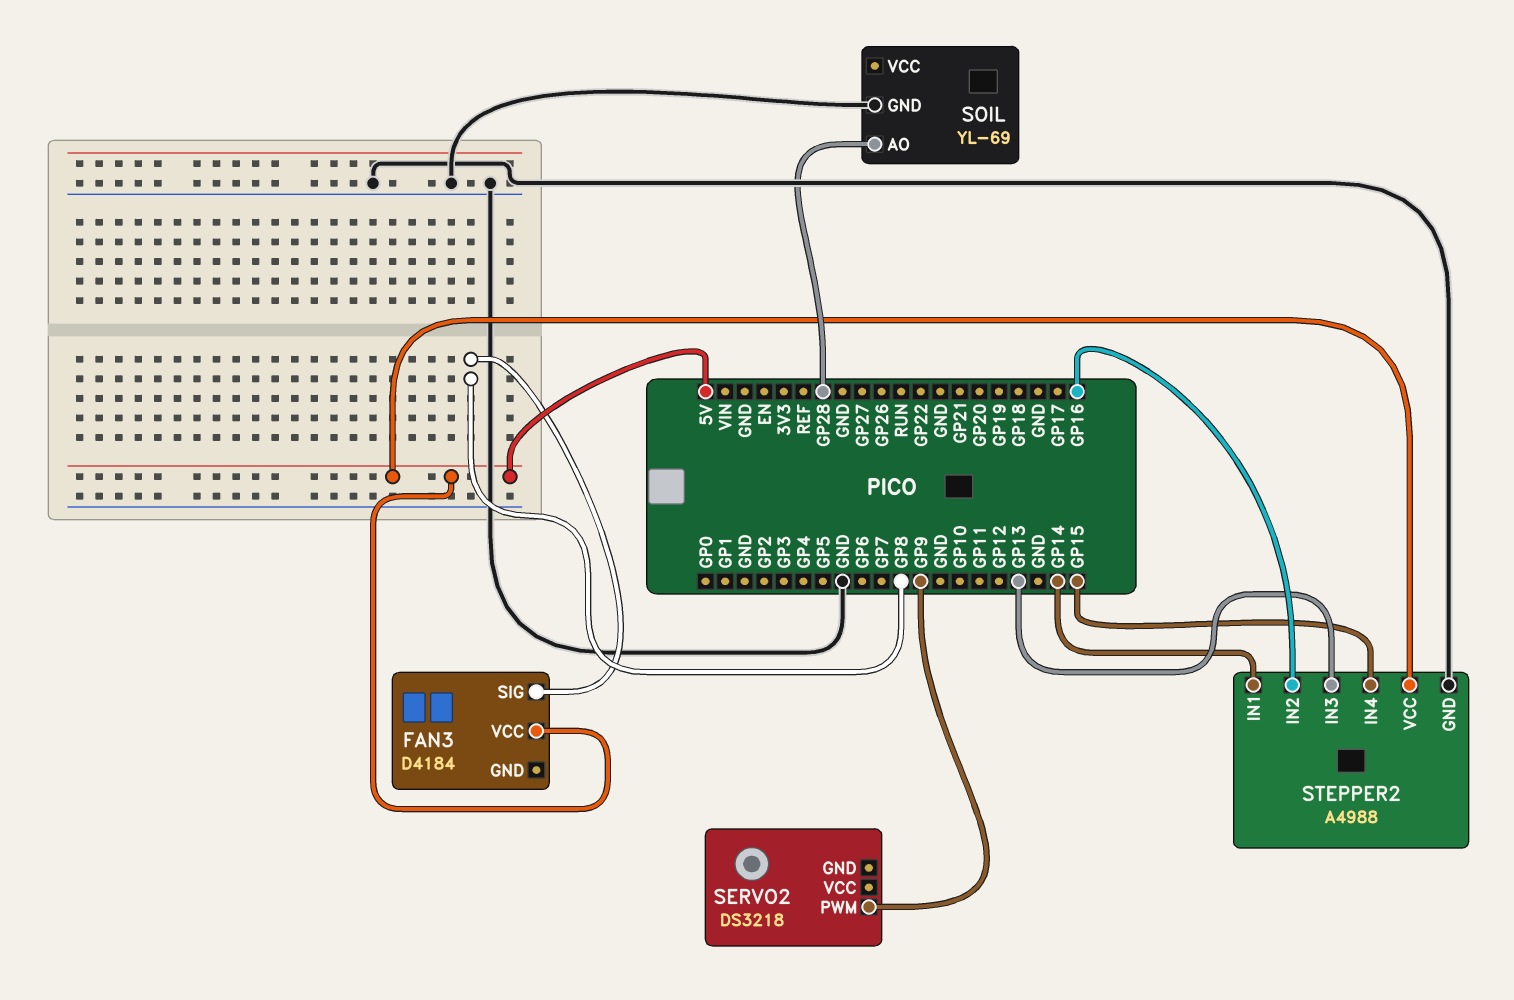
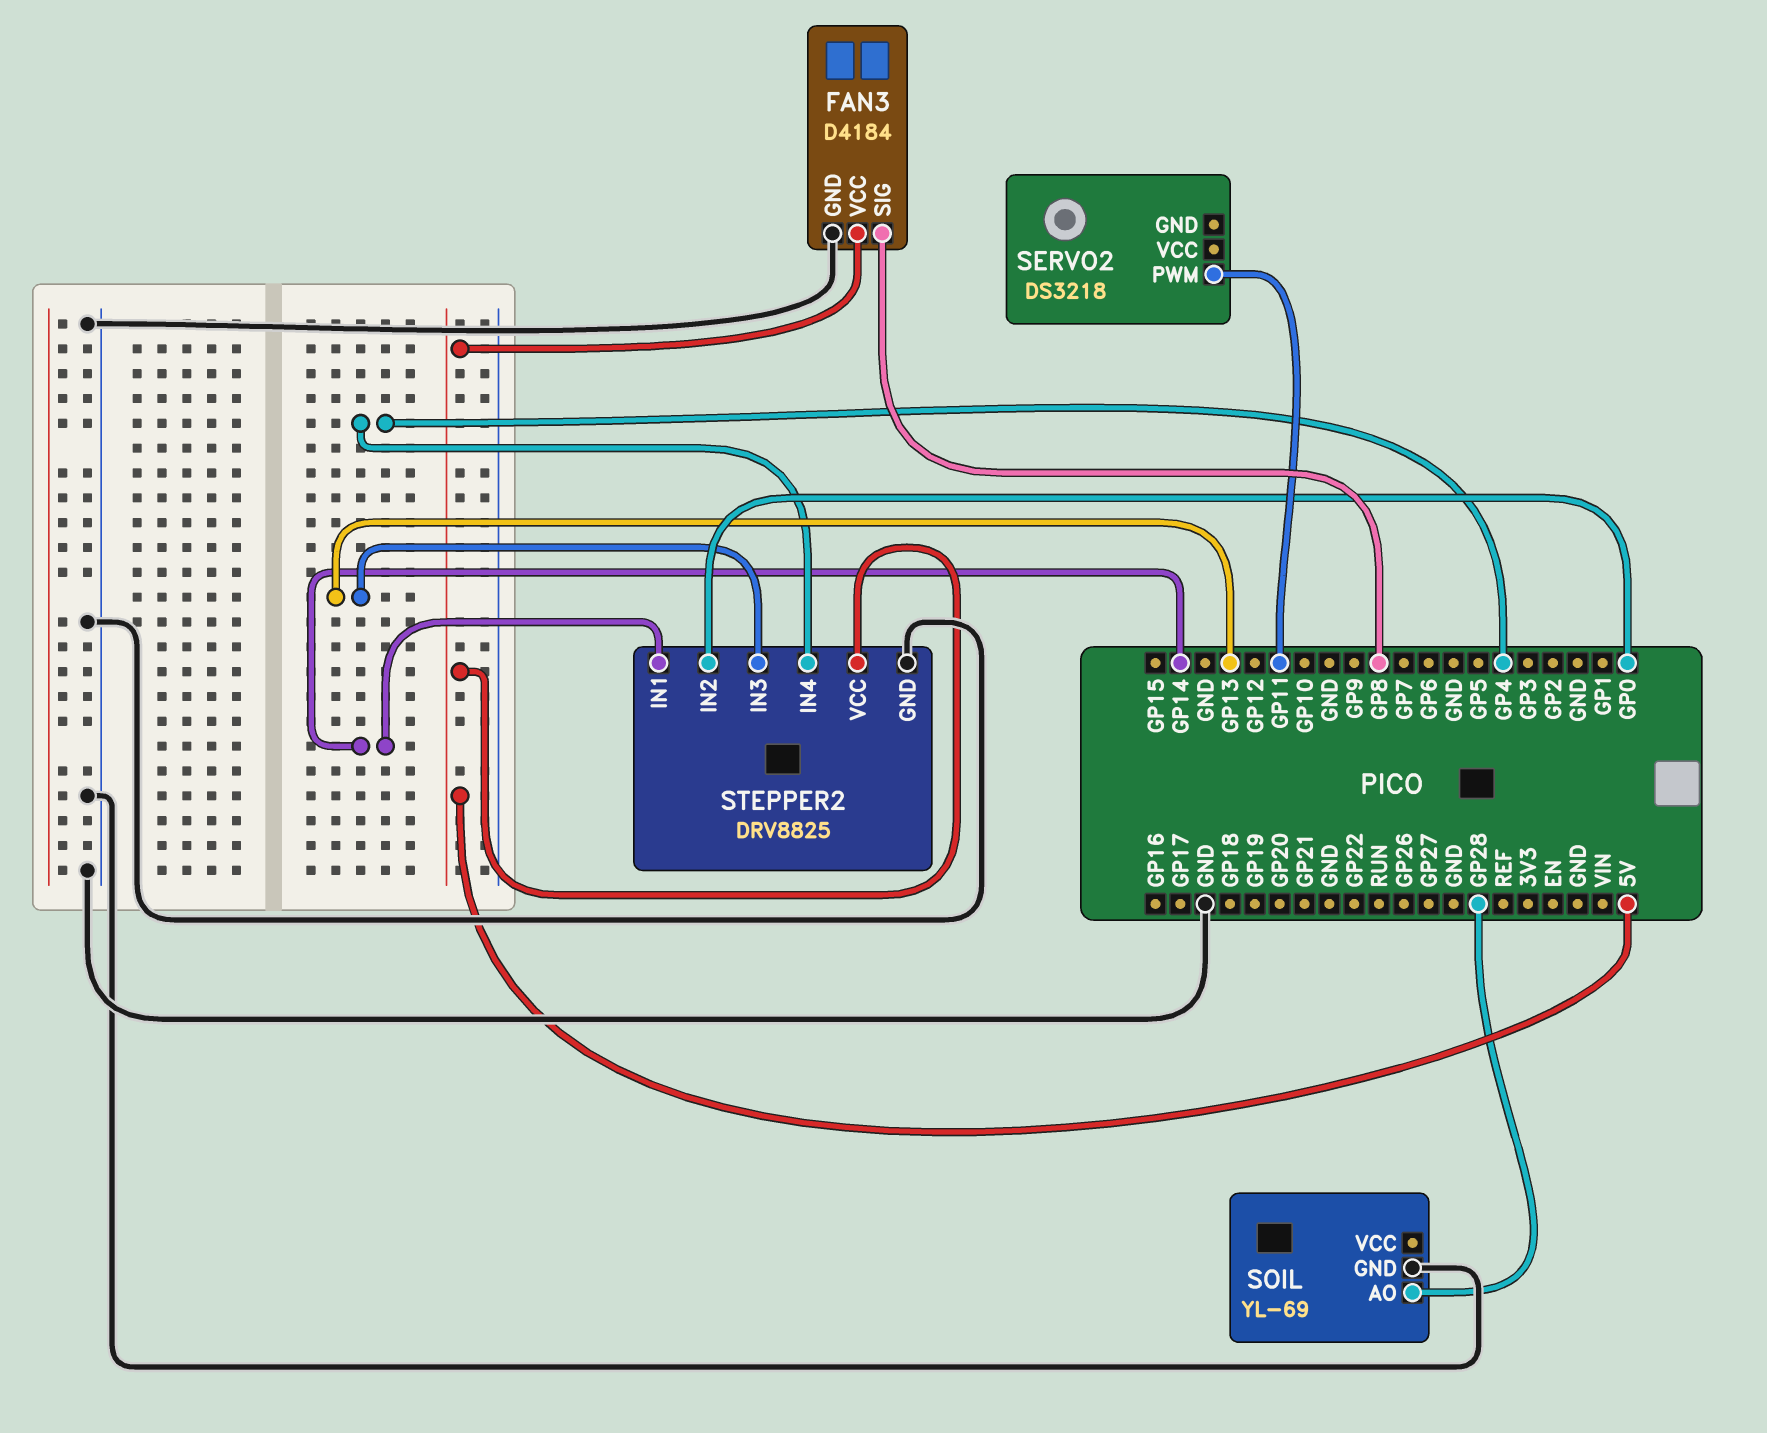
FAN3 pin GND: none -> GND
SERVO2 pin PWM: GP9 -> GP11
STEPPER2: A4988 -> DRV8825
STEPPER2 pin IN2: GP16 -> GP0
STEPPER2 pin IN4: GP15 -> GP4

